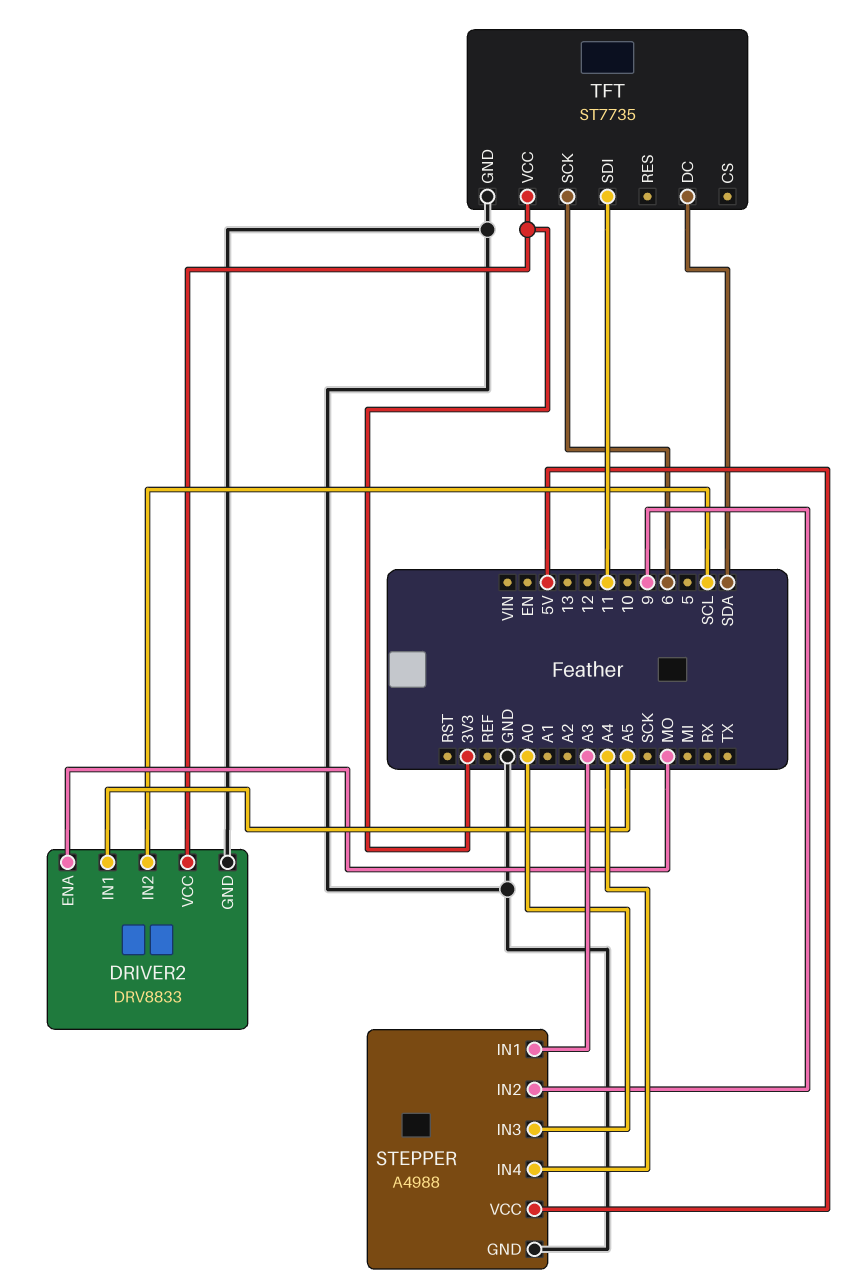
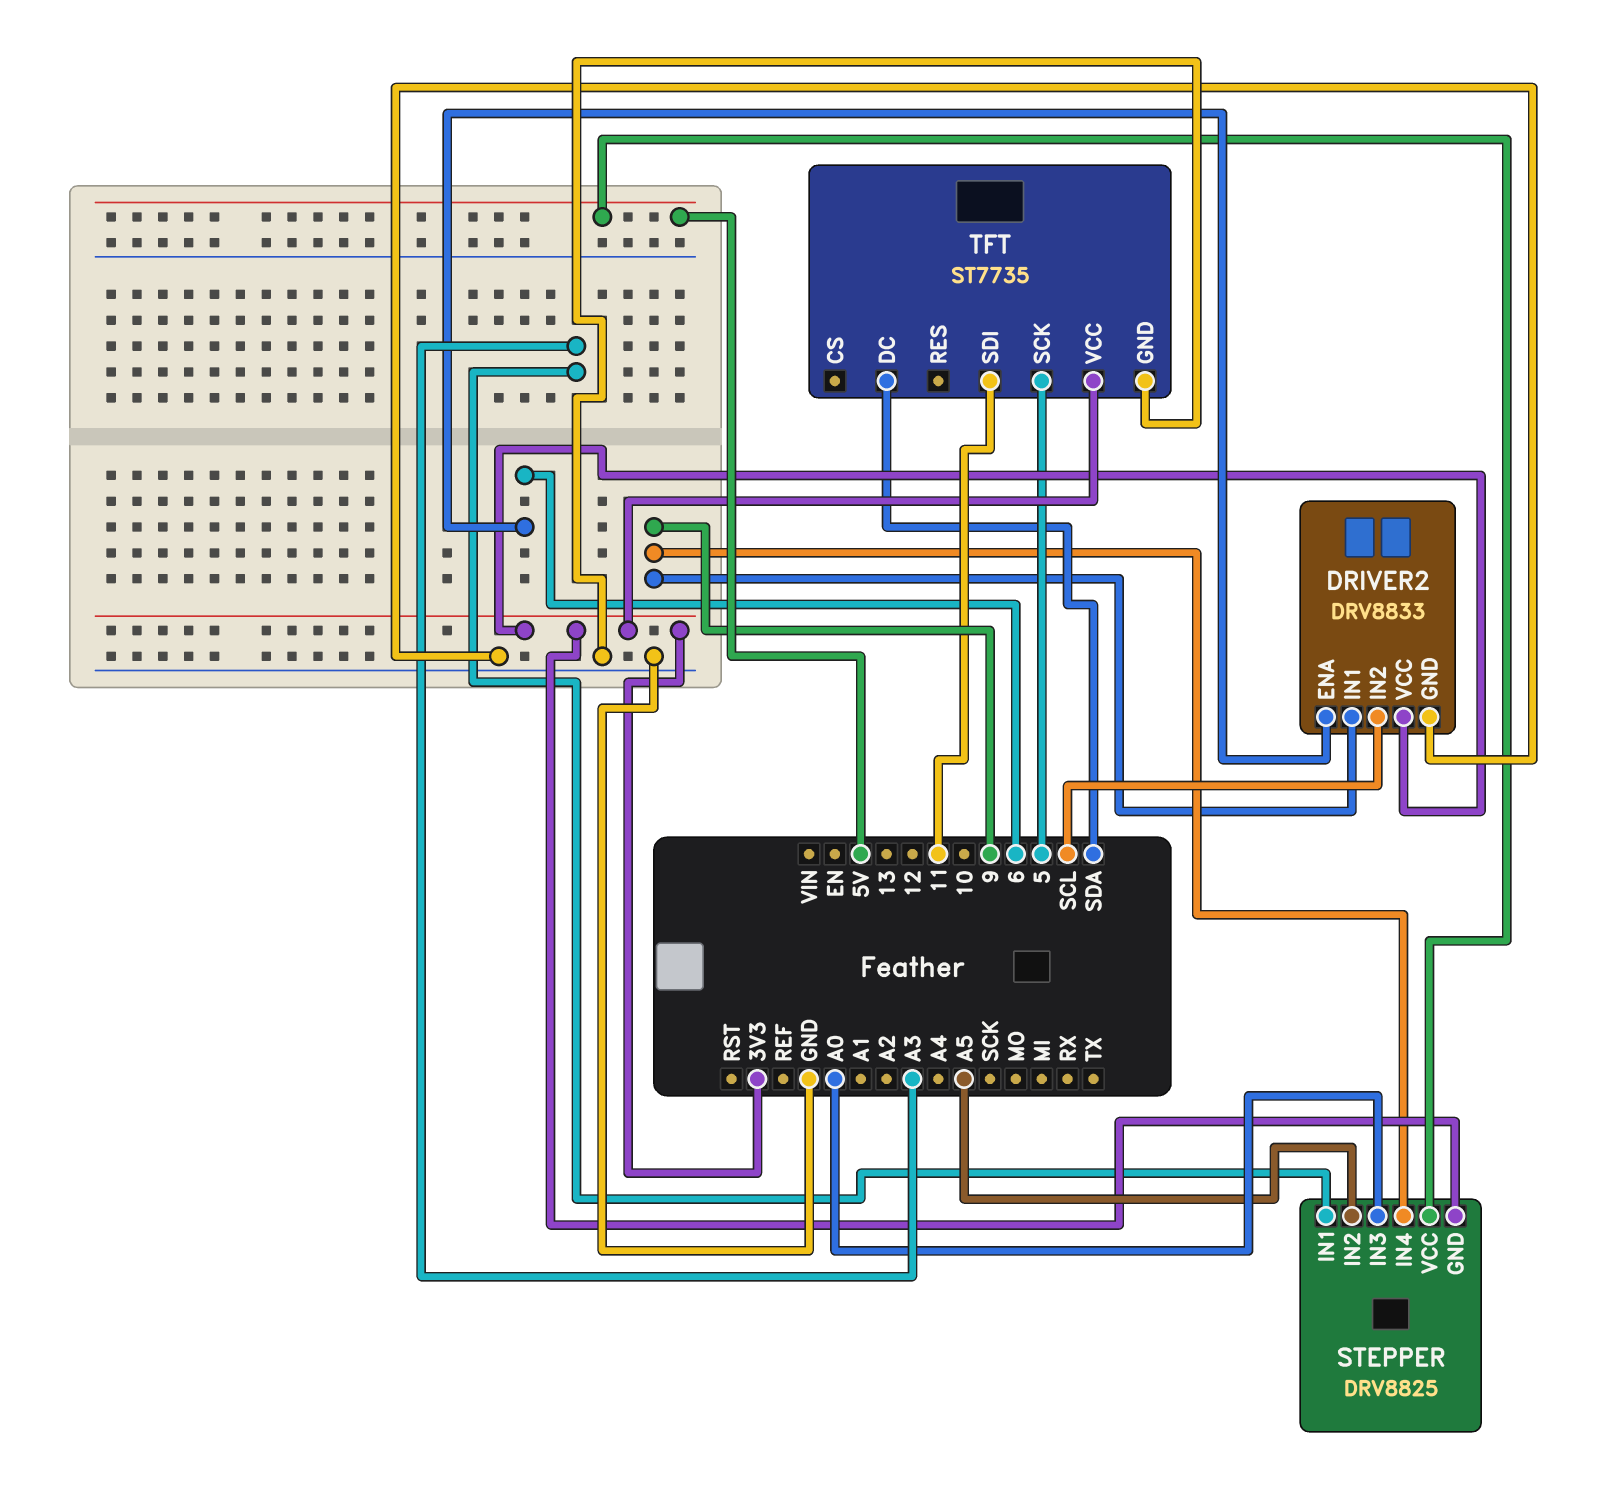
DRIVER2 pin ENA: MO -> 6
DRIVER2 pin IN1: A5 -> 9
STEPPER: A4988 -> DRV8825
STEPPER pin GND: GND -> 3V3
STEPPER pin IN2: 9 -> A5
STEPPER pin IN4: A4 -> 9
TFT pin SCK: 6 -> 5

